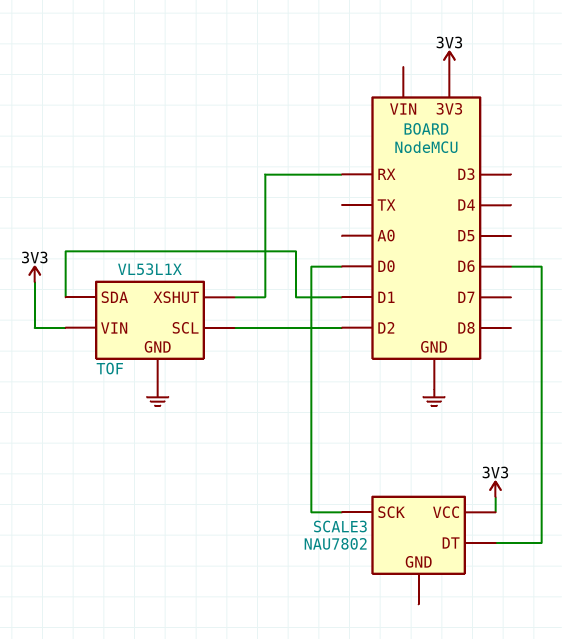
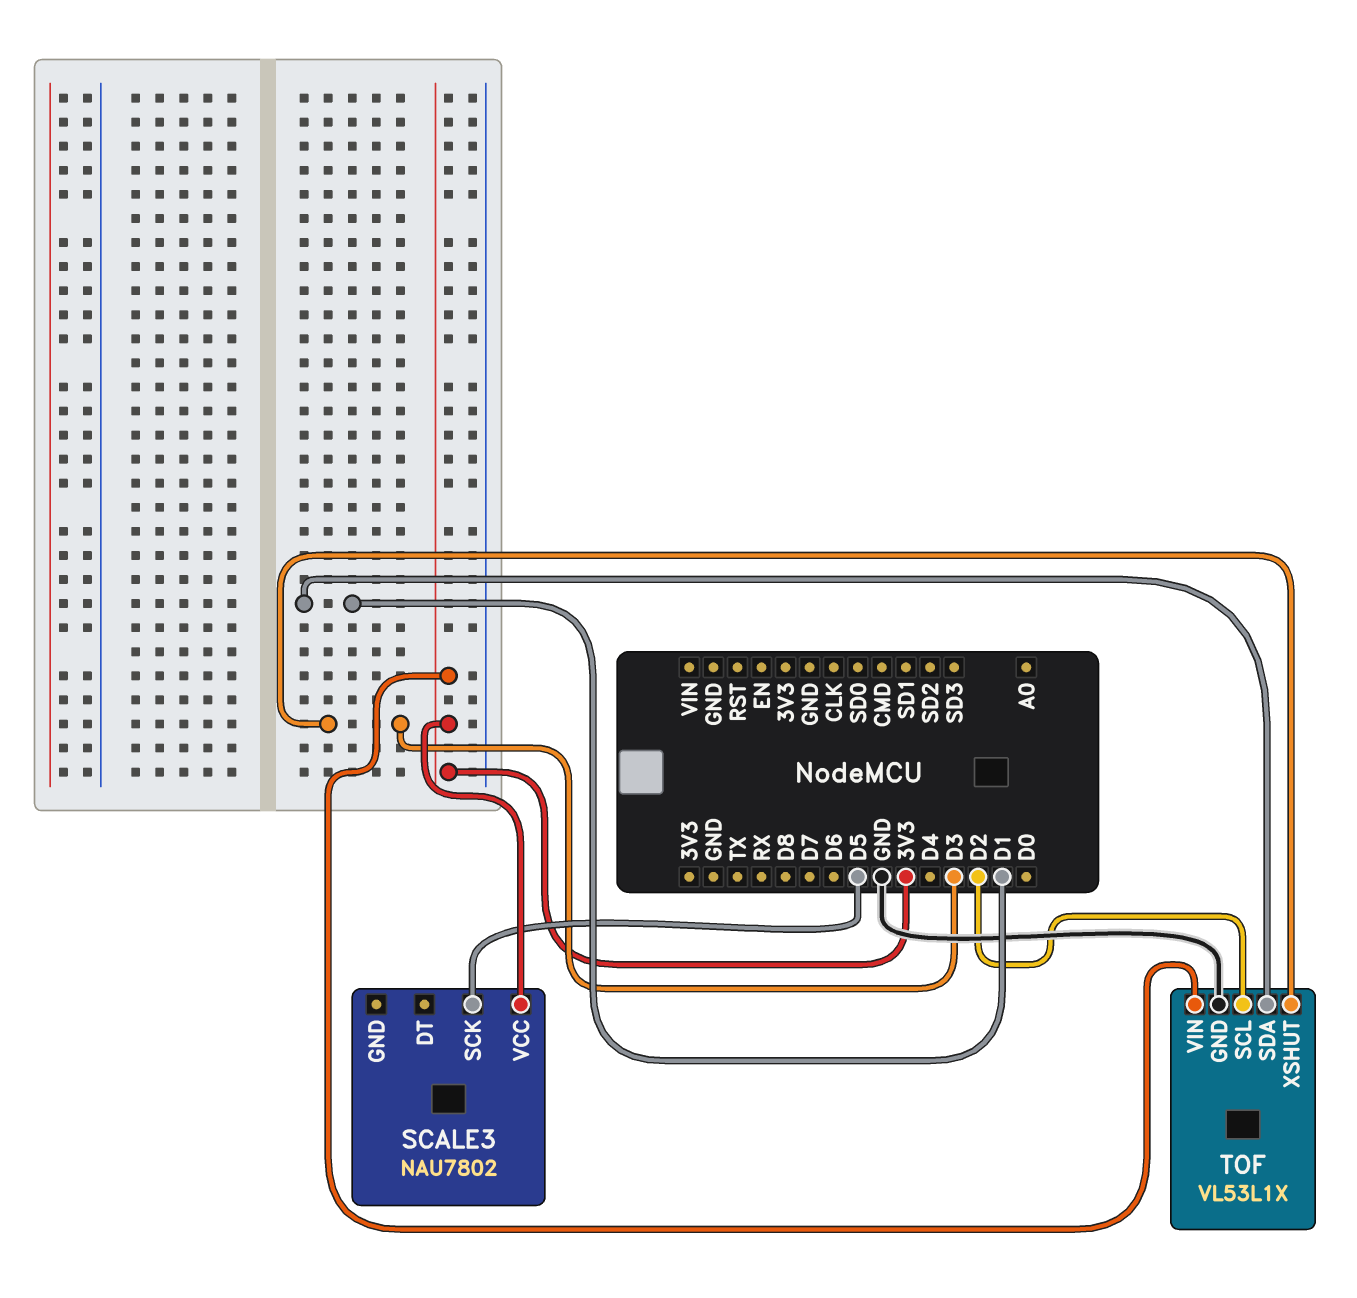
SCALE3 pin DT: D6 -> none
SCALE3 pin SCK: D0 -> D5
TOF pin XSHUT: RX -> D3

